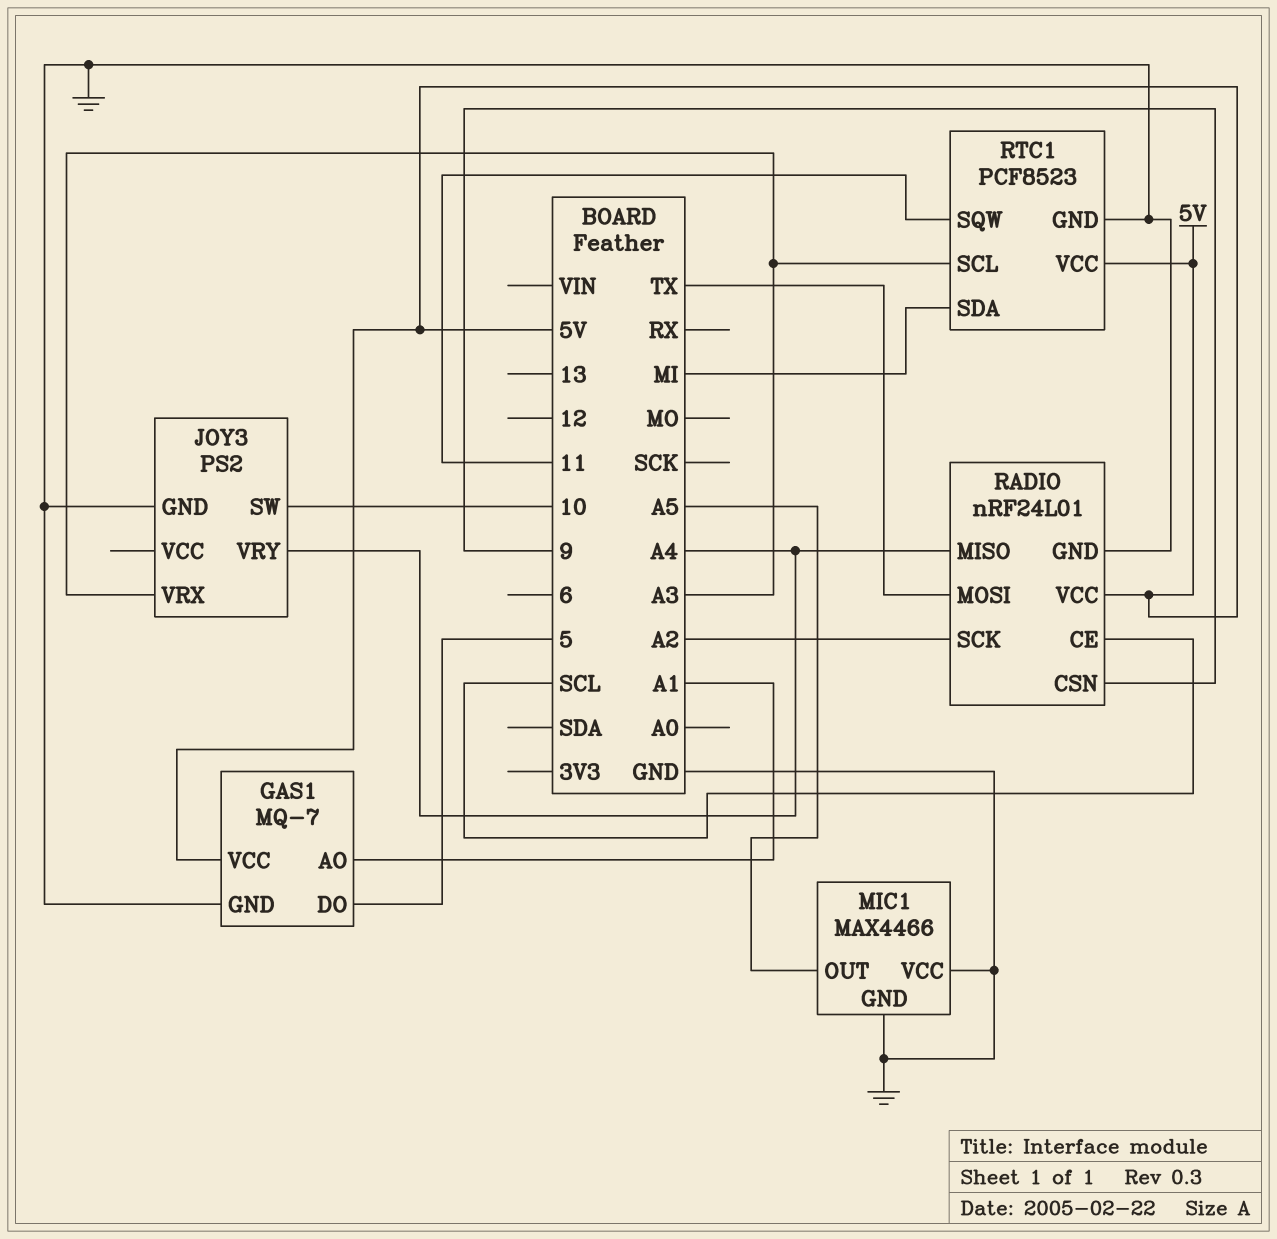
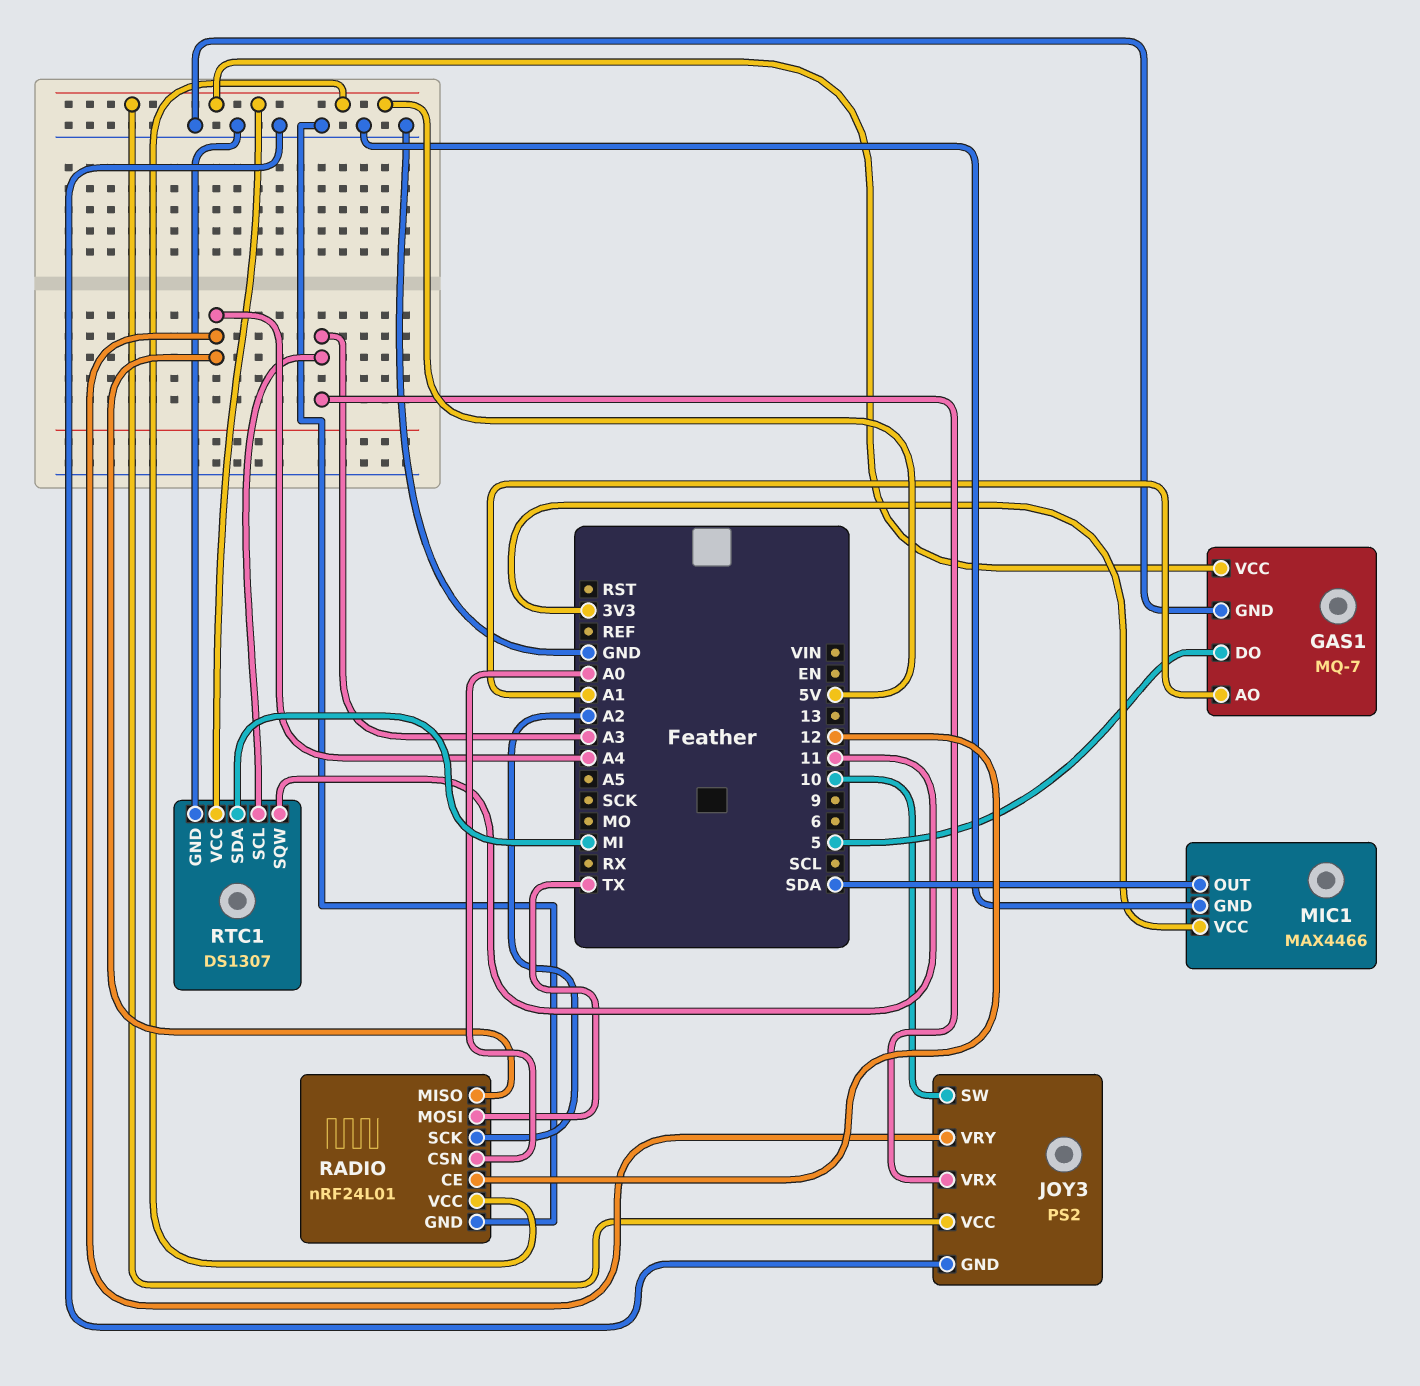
JOY3 pin VCC: none -> 5V
MIC1 pin OUT: A5 -> SDA
MIC1 pin VCC: GND -> 3V3
RADIO pin CE: SCL -> 12
RADIO pin CSN: 9 -> A0
RTC1: PCF8523 -> DS1307

